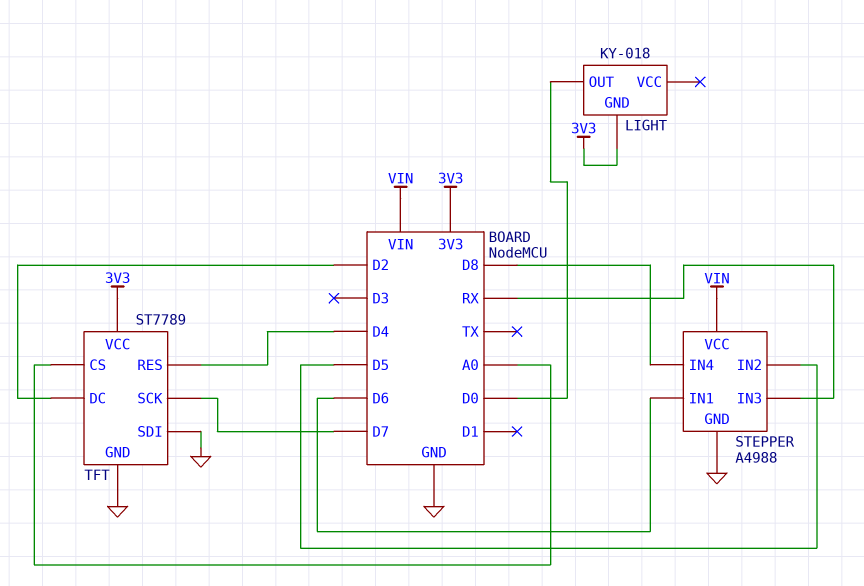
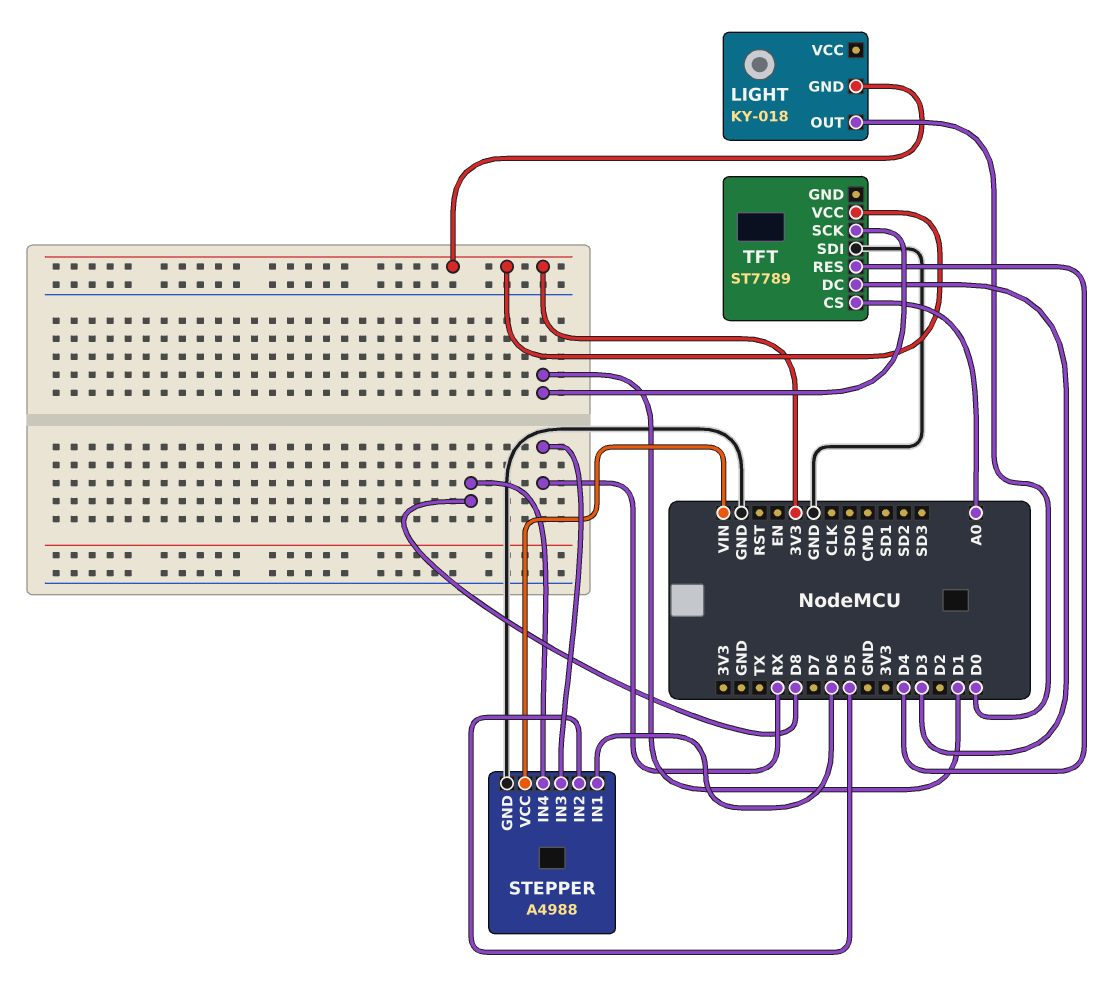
TFT pin DC: D2 -> D3
TFT pin GND: GND -> none
TFT pin SCK: D7 -> D1

